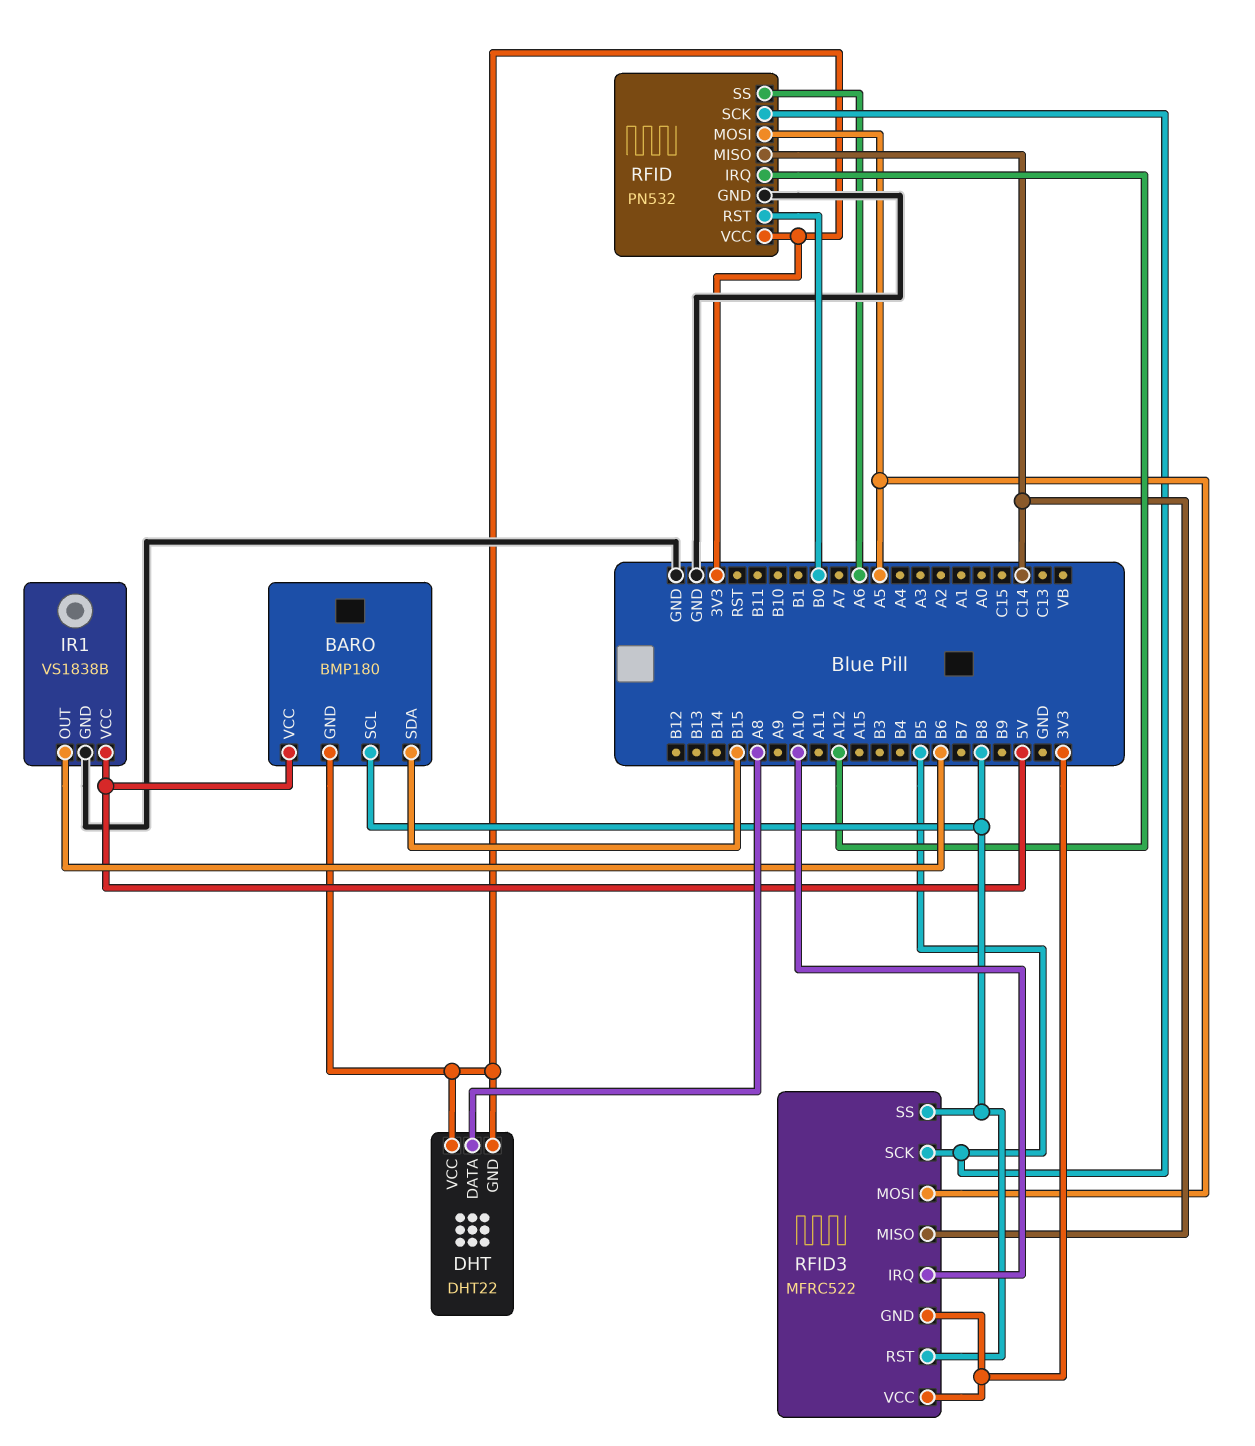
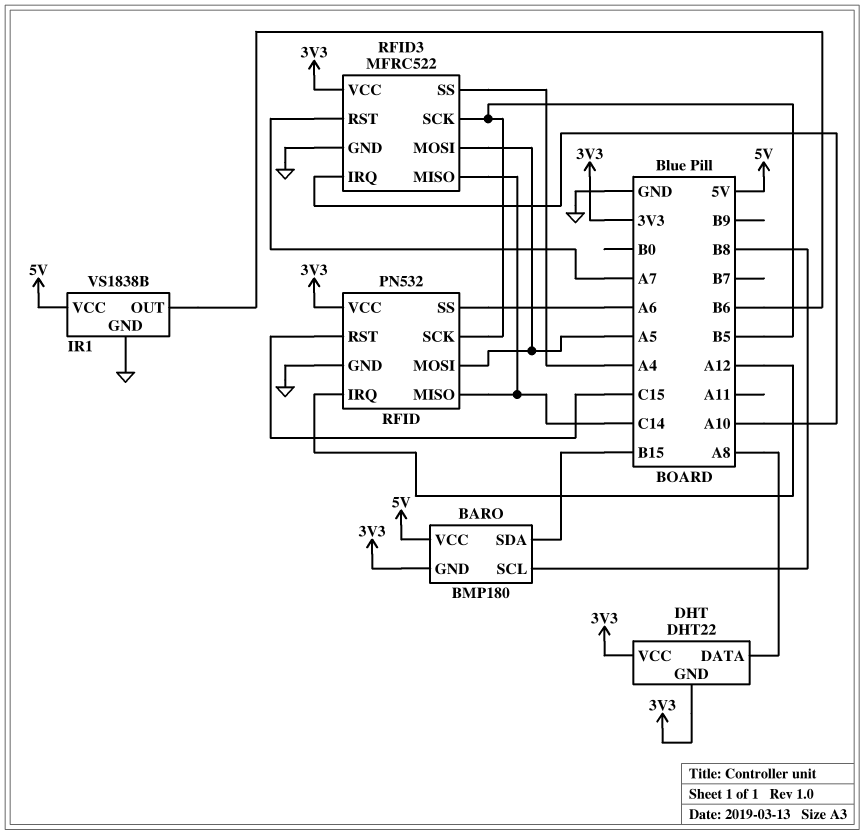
RFID pin RST: B0 -> C15
RFID3 pin GND: 3V3 -> GND
RFID3 pin RST: B8 -> A7
RFID3 pin SS: B8 -> A4

